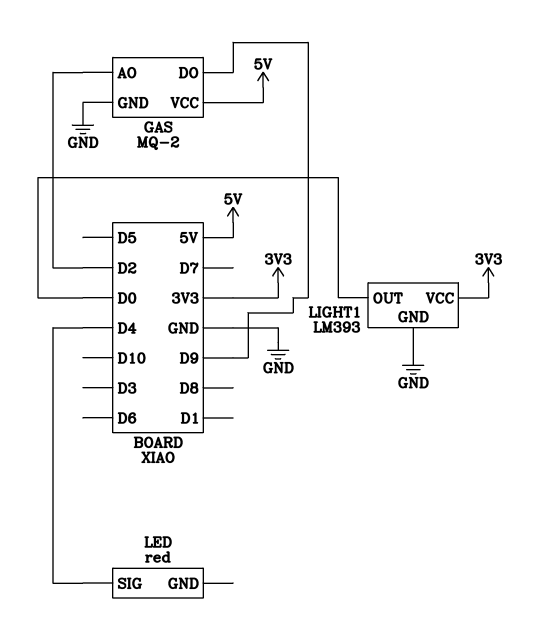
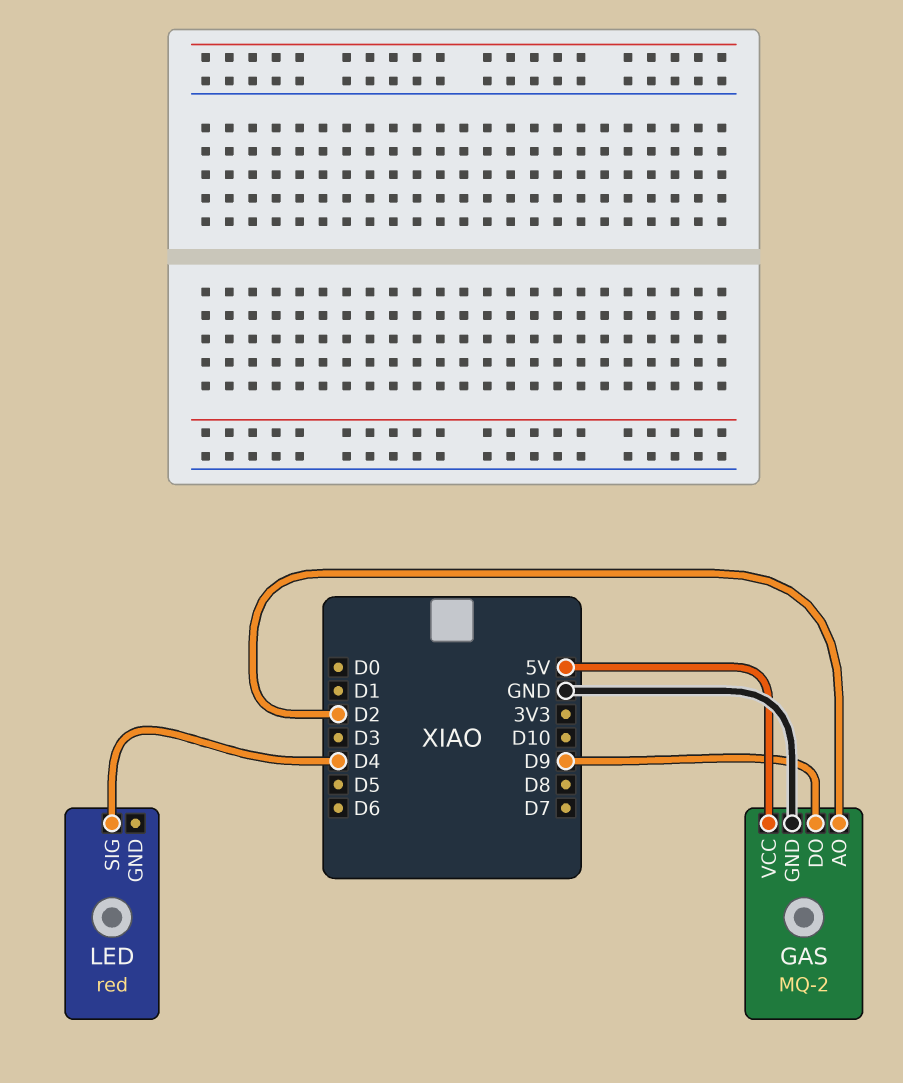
LIGHT1: LM393 -> none
LIGHT1 pin GND: GND -> none
LIGHT1 pin OUT: D0 -> none
LIGHT1 pin VCC: 3V3 -> none

